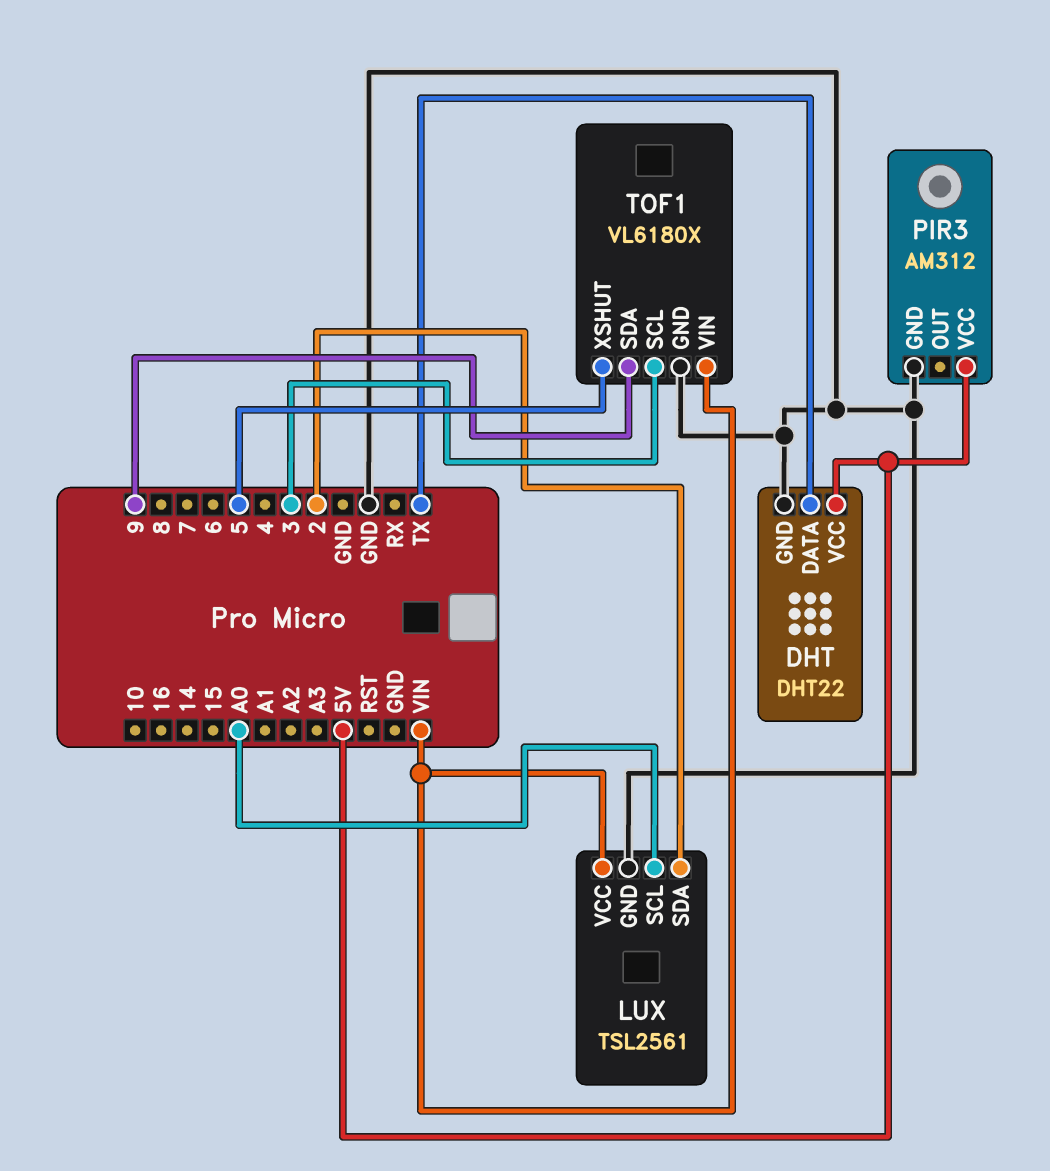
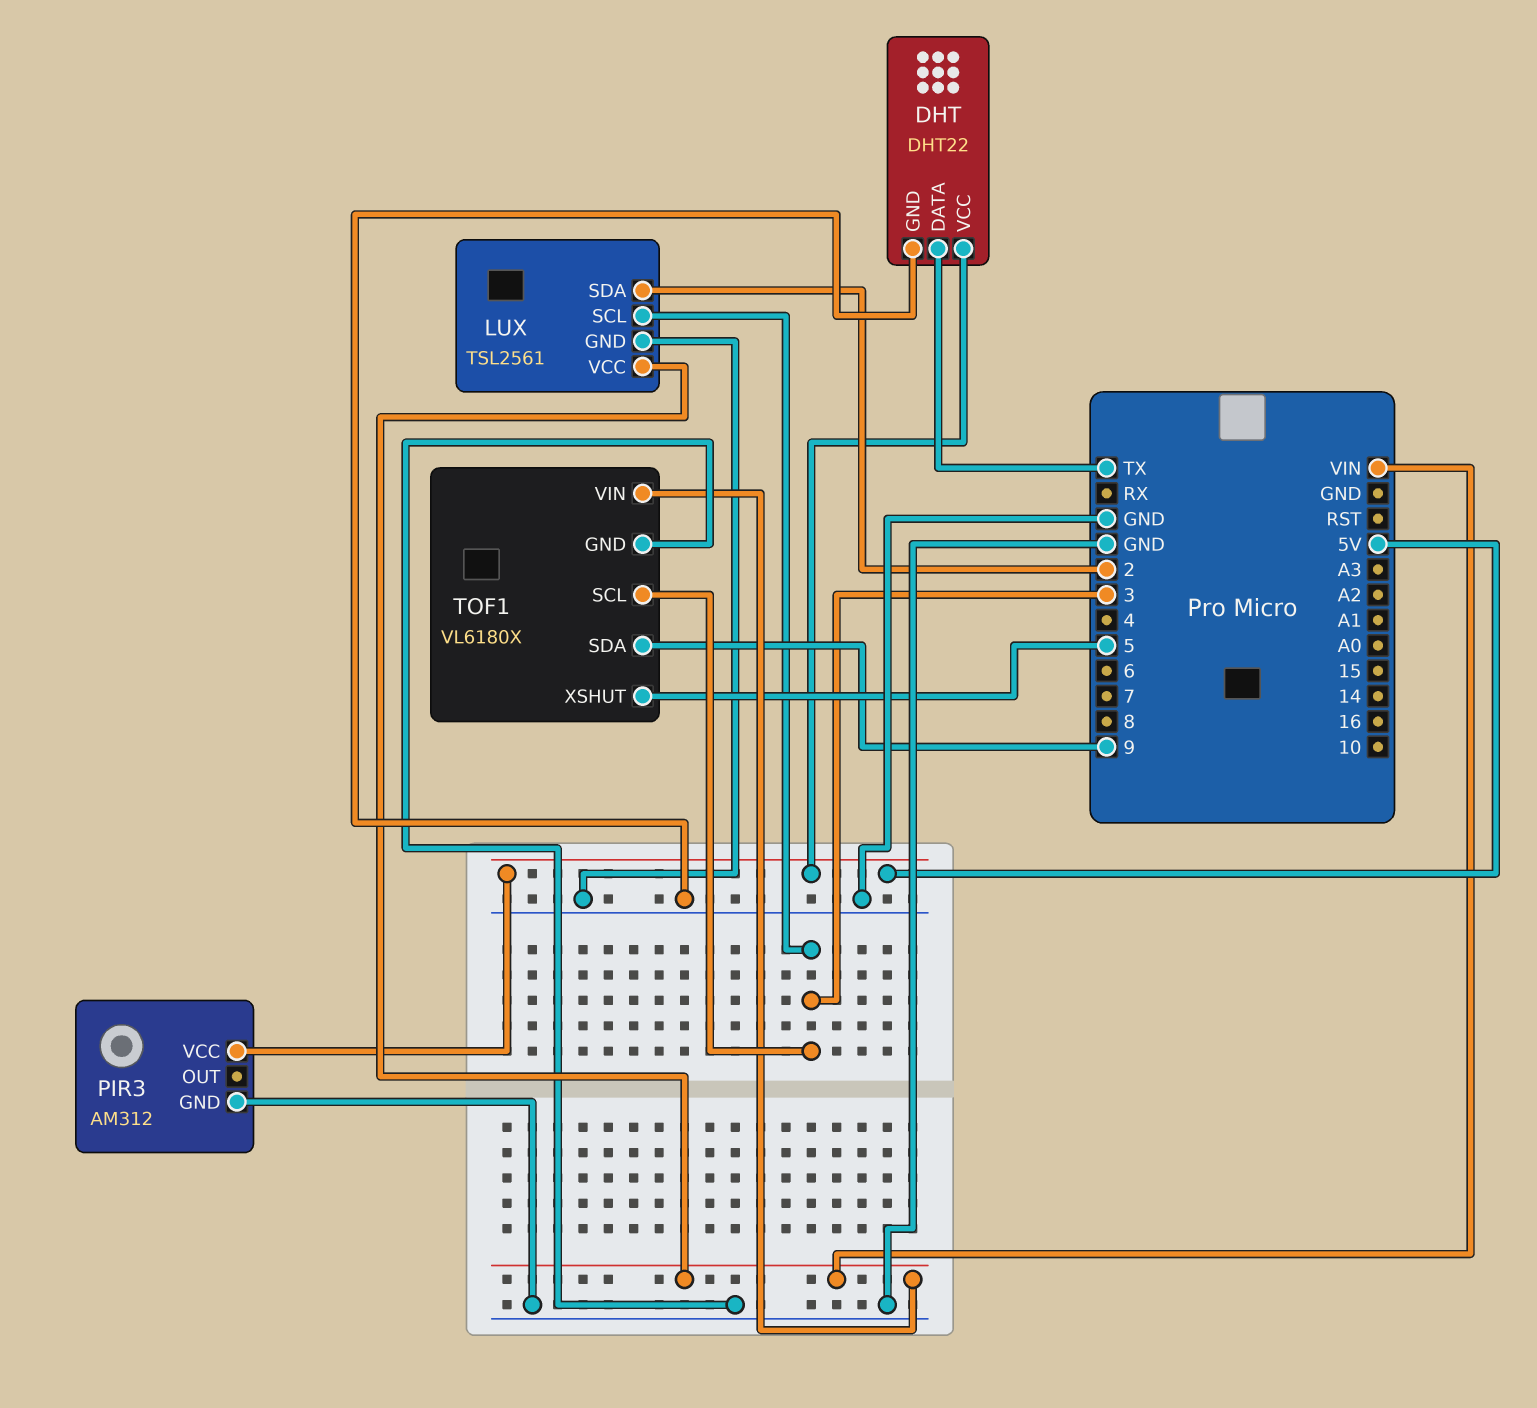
LUX pin SCL: A0 -> 3

